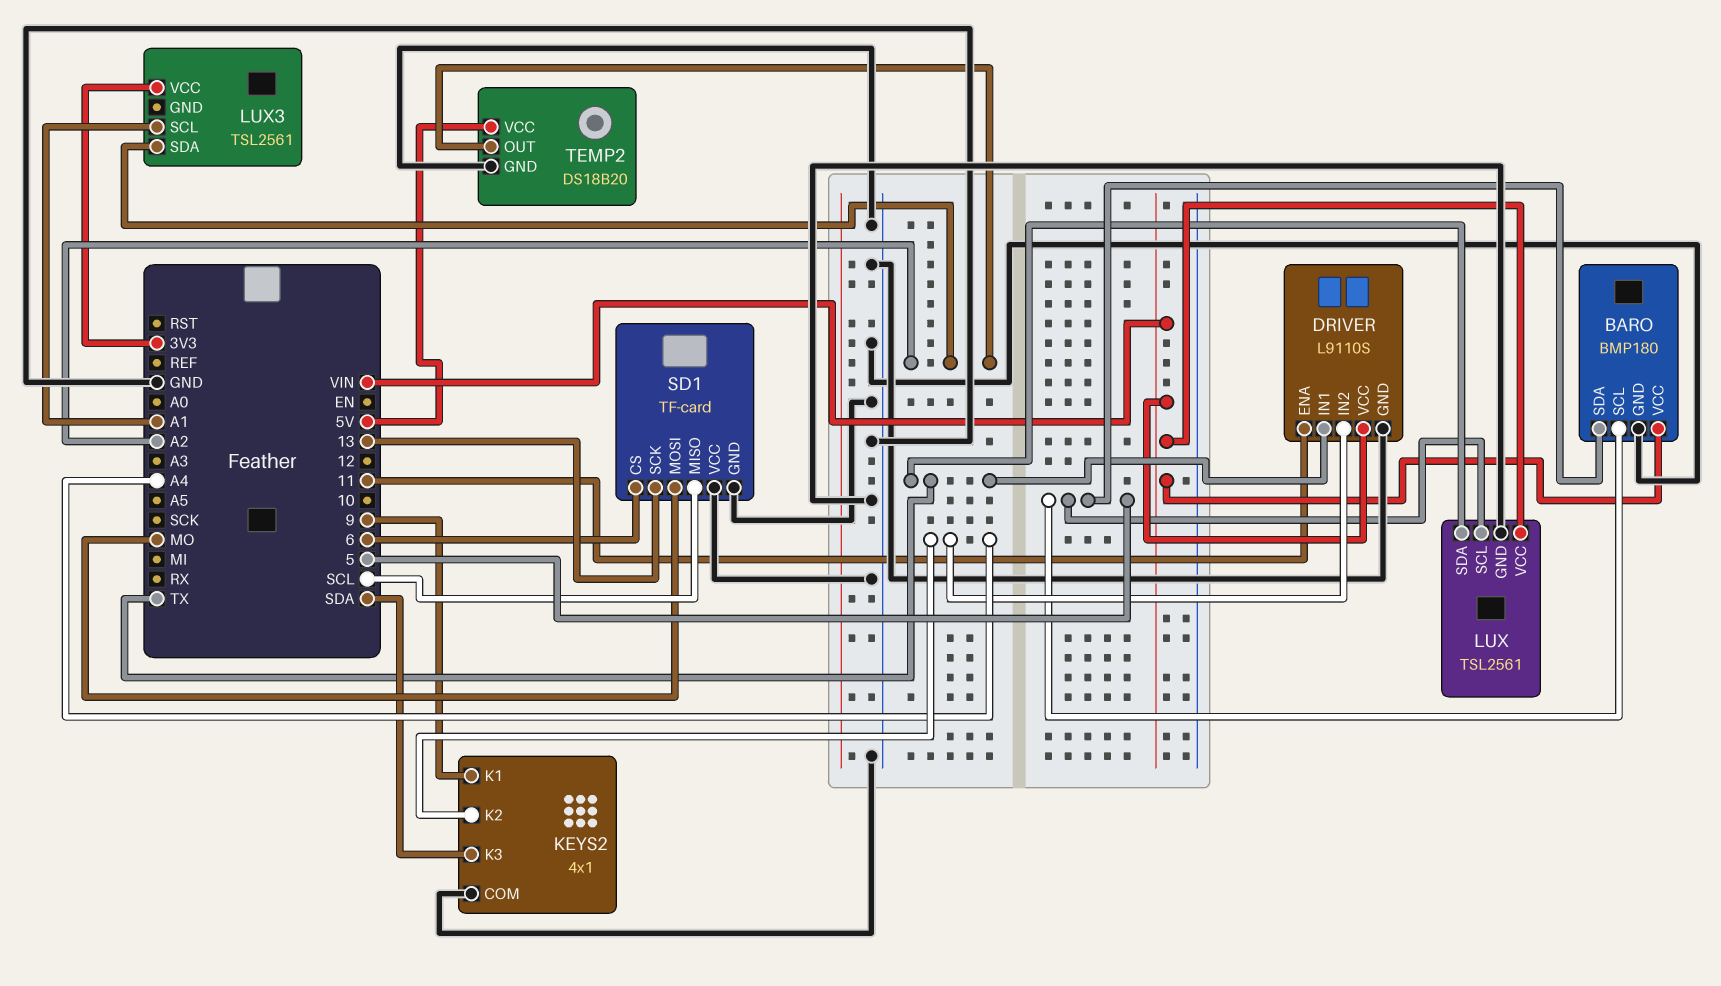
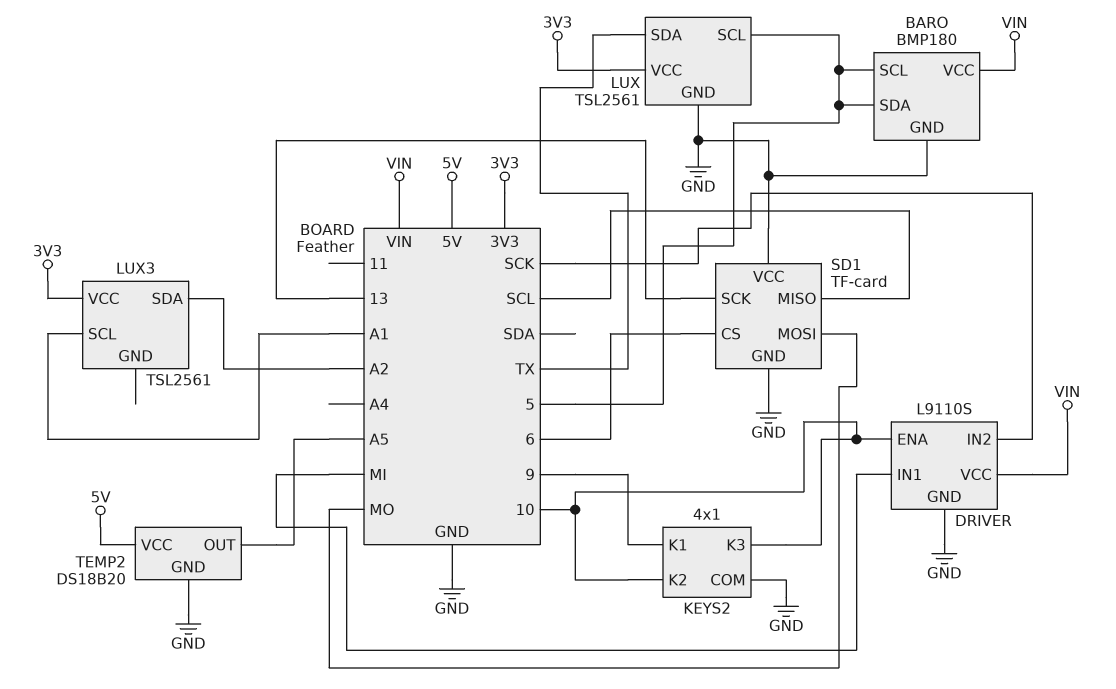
DRIVER pin ENA: 11 -> 10
DRIVER pin IN1: TX -> MI
DRIVER pin IN2: A4 -> SCK
KEYS2 pin K2: A4 -> 10
KEYS2 pin K3: SDA -> 10
LUX pin VCC: VIN -> 3V3
TEMP2 pin OUT: A2 -> A5

